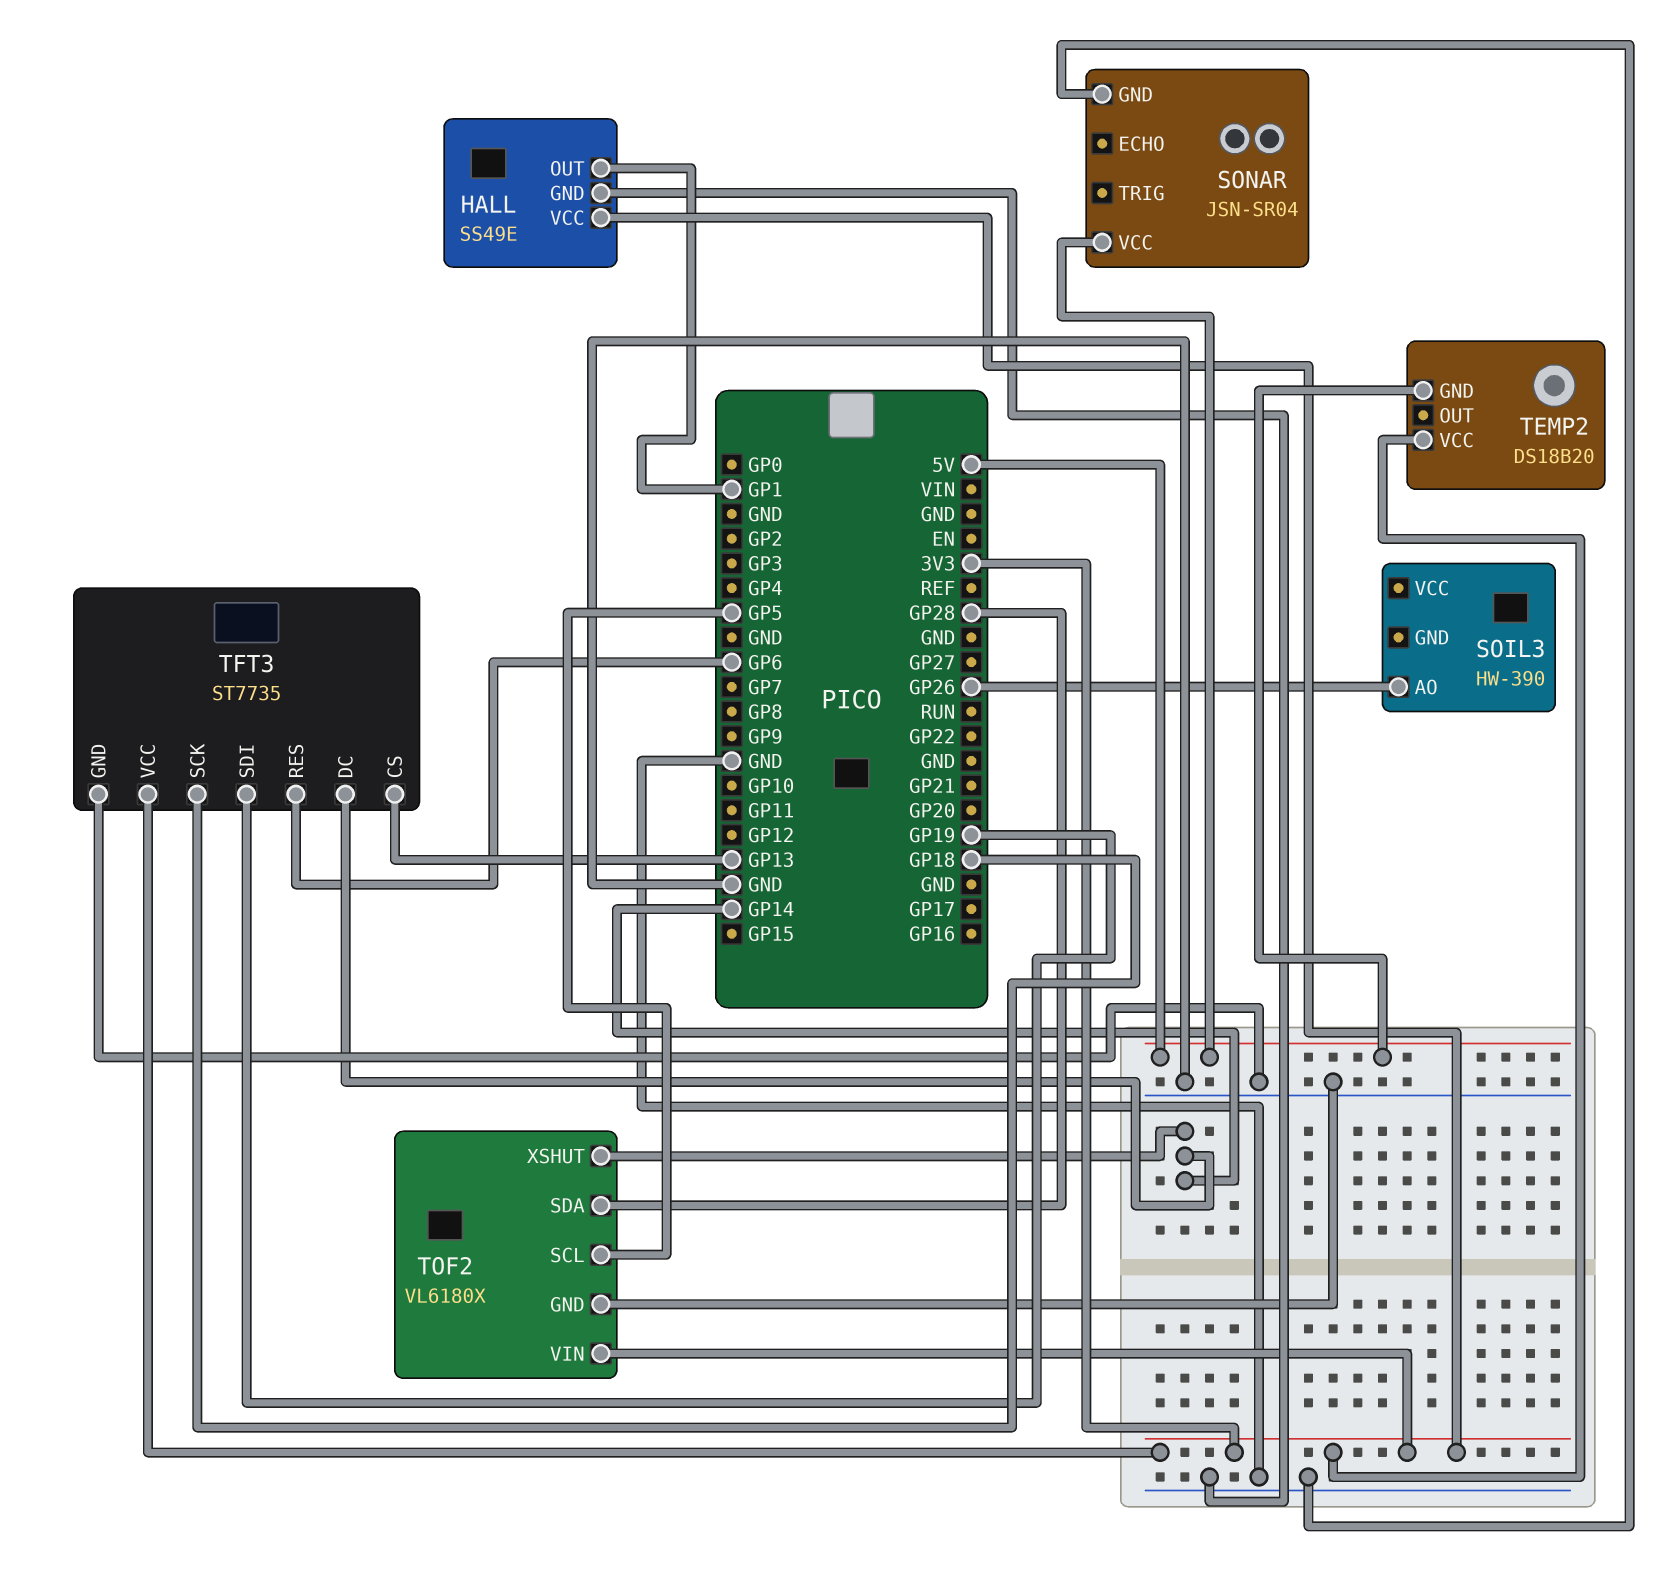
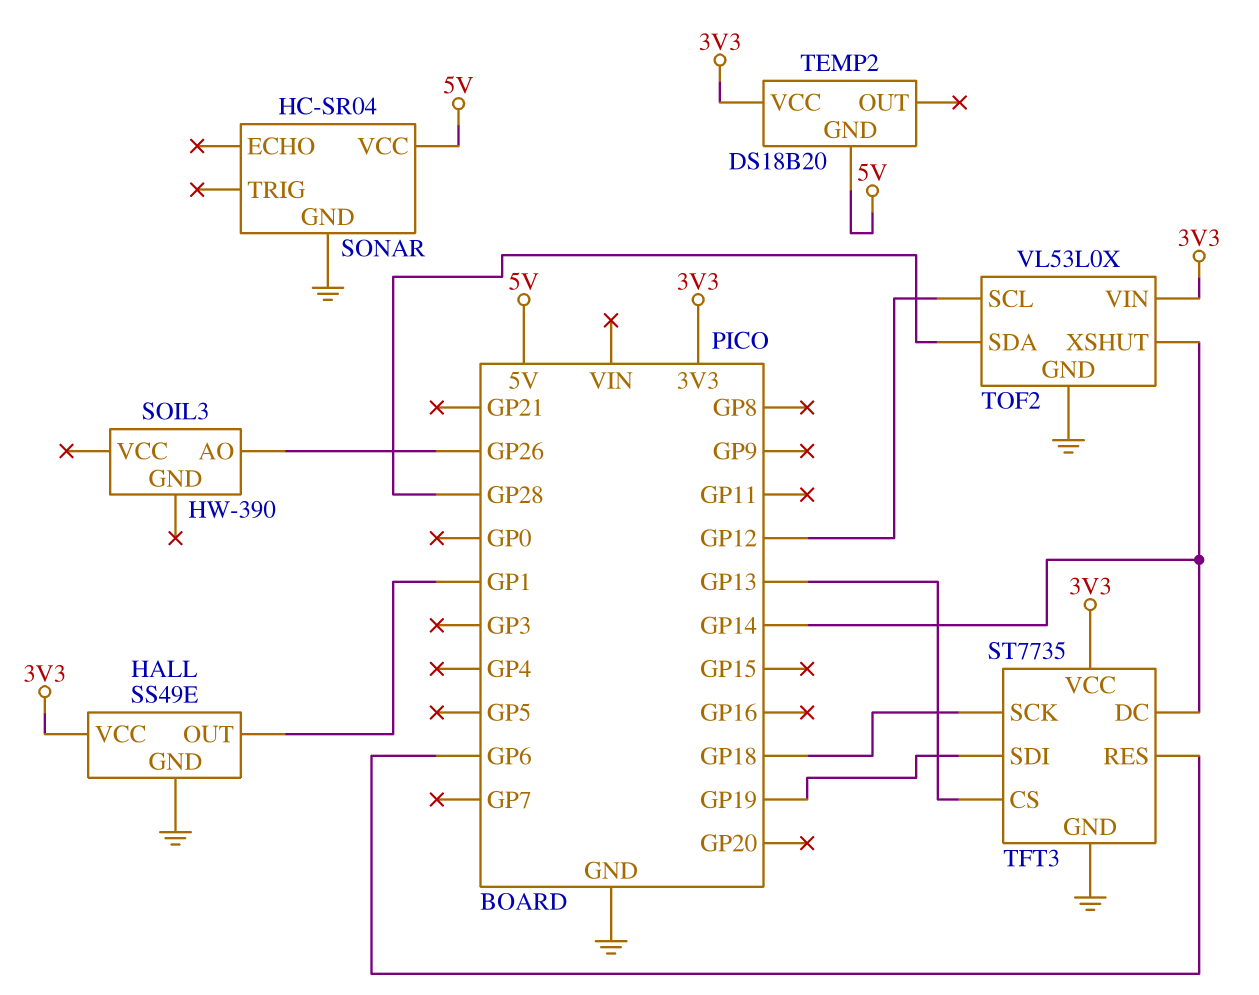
SONAR: JSN-SR04 -> HC-SR04
TOF2: VL6180X -> VL53L0X
TOF2 pin SCL: GP5 -> GP12

